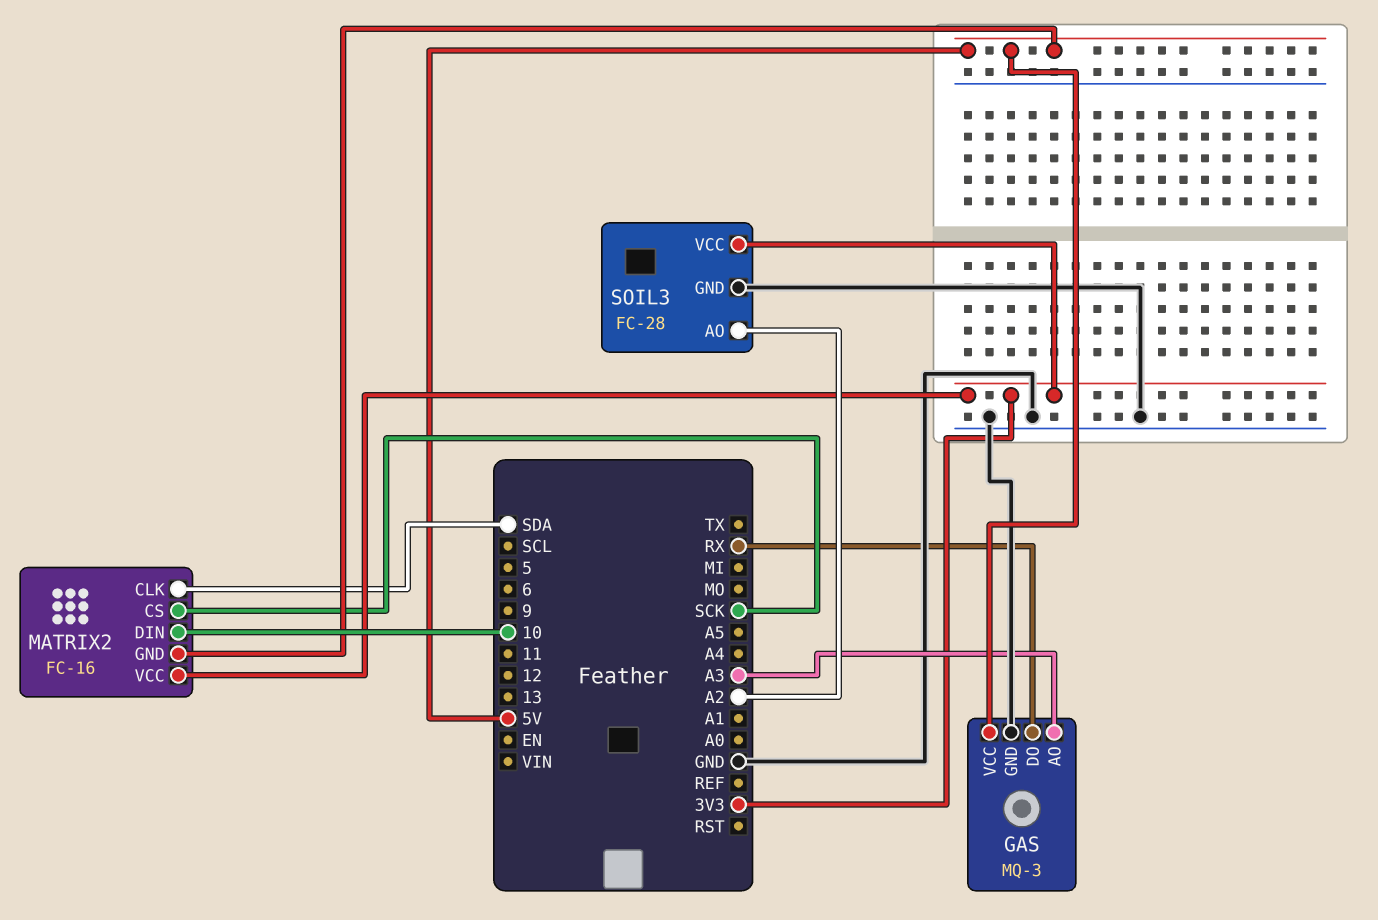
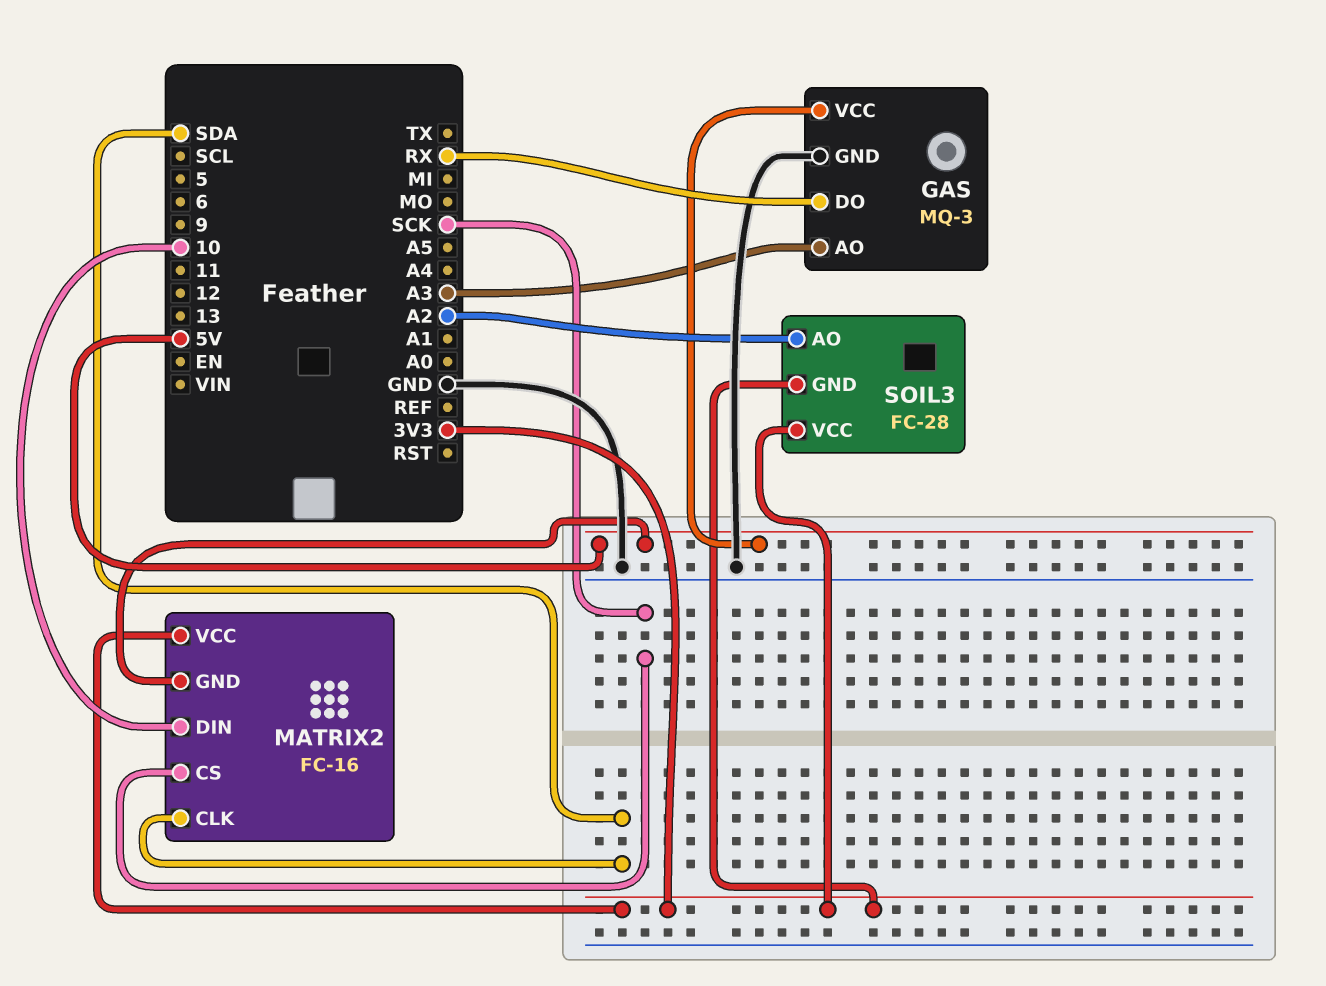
SOIL3 pin GND: GND -> 3V3

